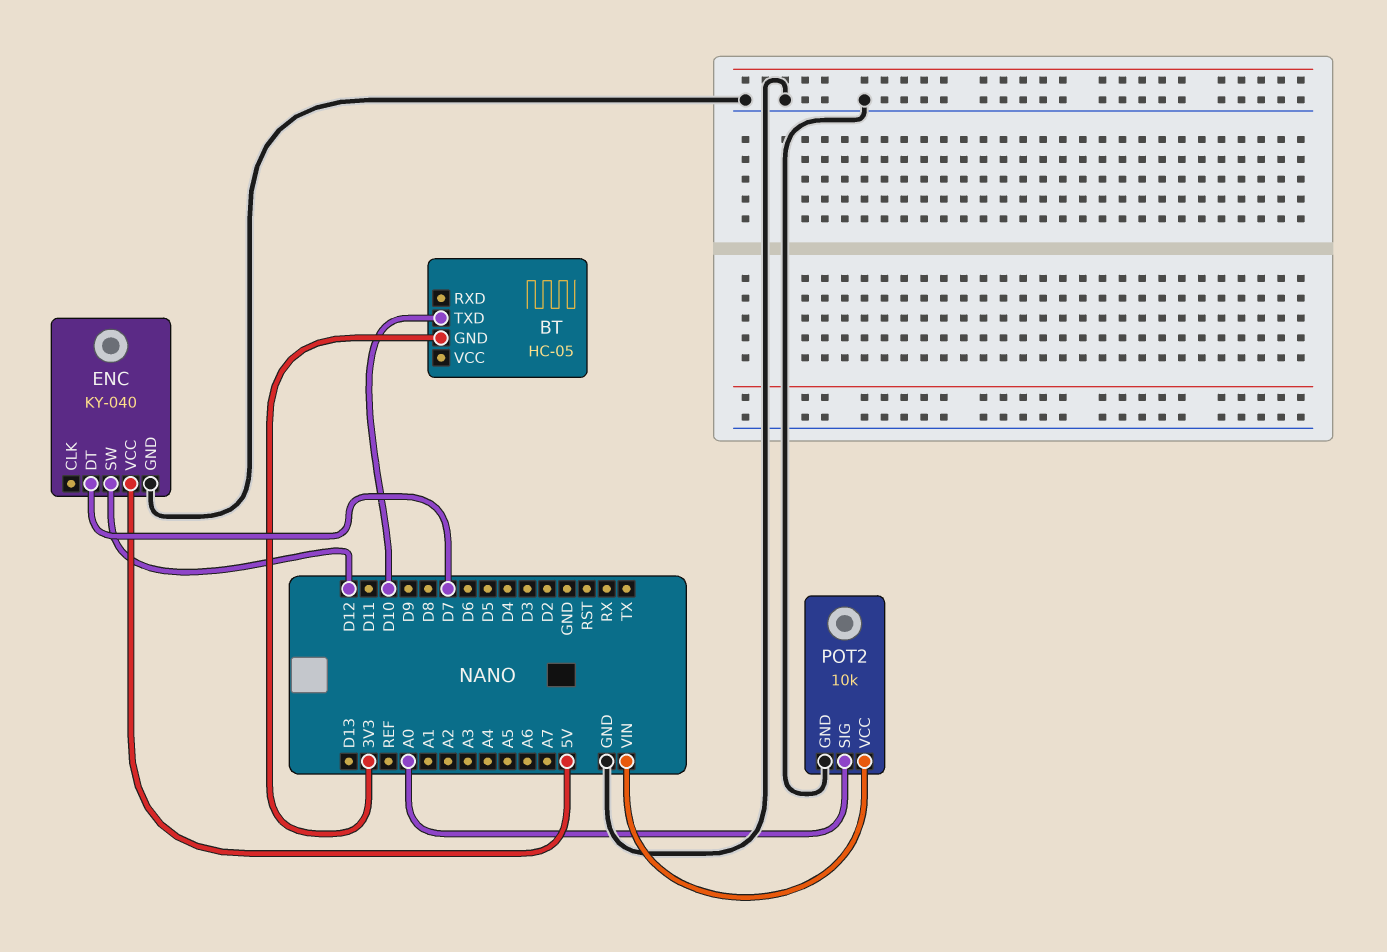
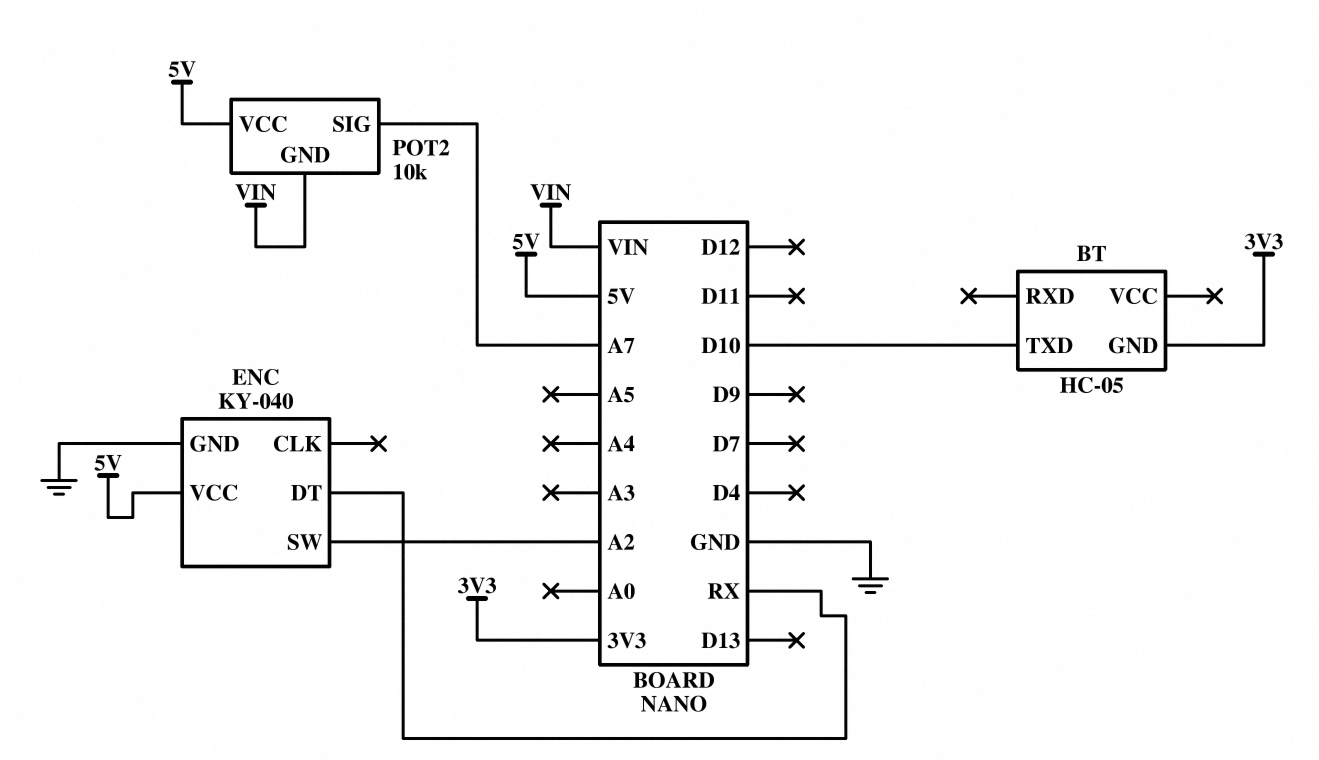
ENC pin DT: D7 -> RX
ENC pin SW: D12 -> A2
POT2 pin GND: GND -> VIN
POT2 pin SIG: A0 -> A7
POT2 pin VCC: VIN -> 5V

